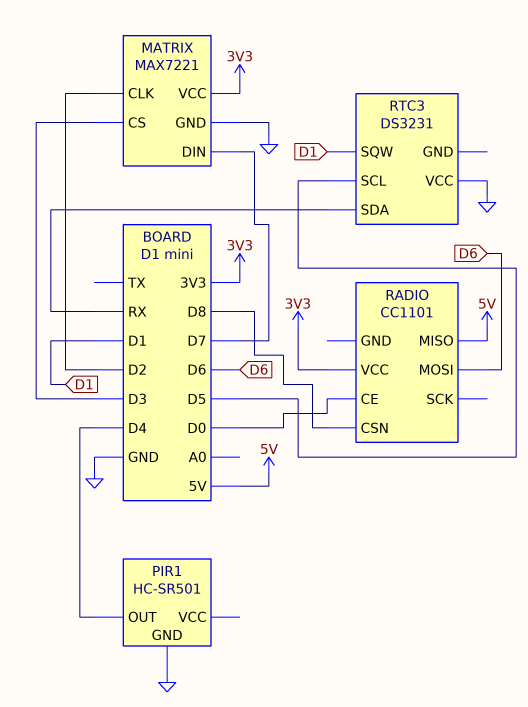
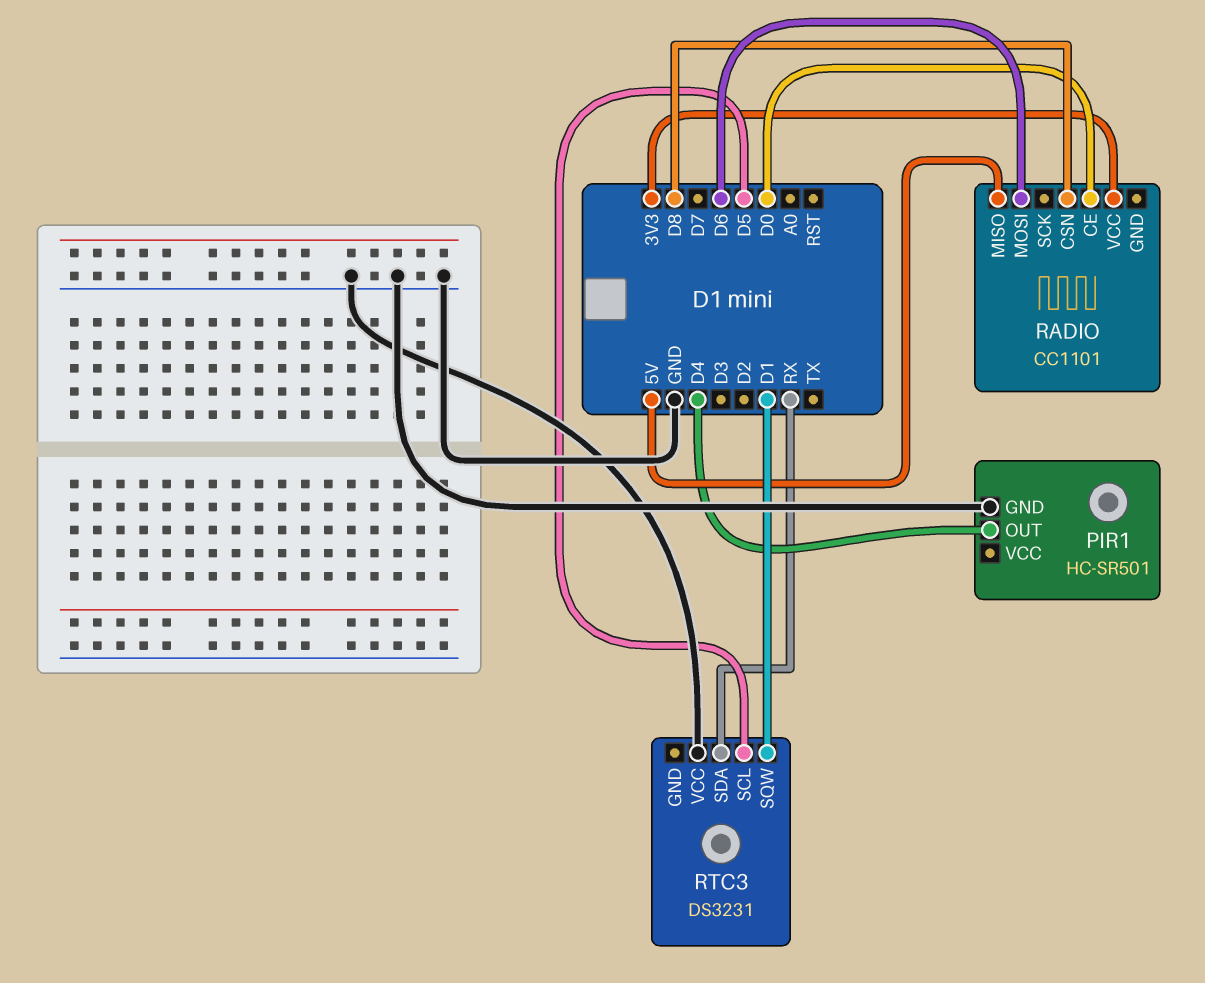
MATRIX: MAX7221 -> none
MATRIX pin CLK: D2 -> none
MATRIX pin CS: D3 -> none
MATRIX pin DIN: D7 -> none
MATRIX pin GND: GND -> none
MATRIX pin VCC: 3V3 -> none

